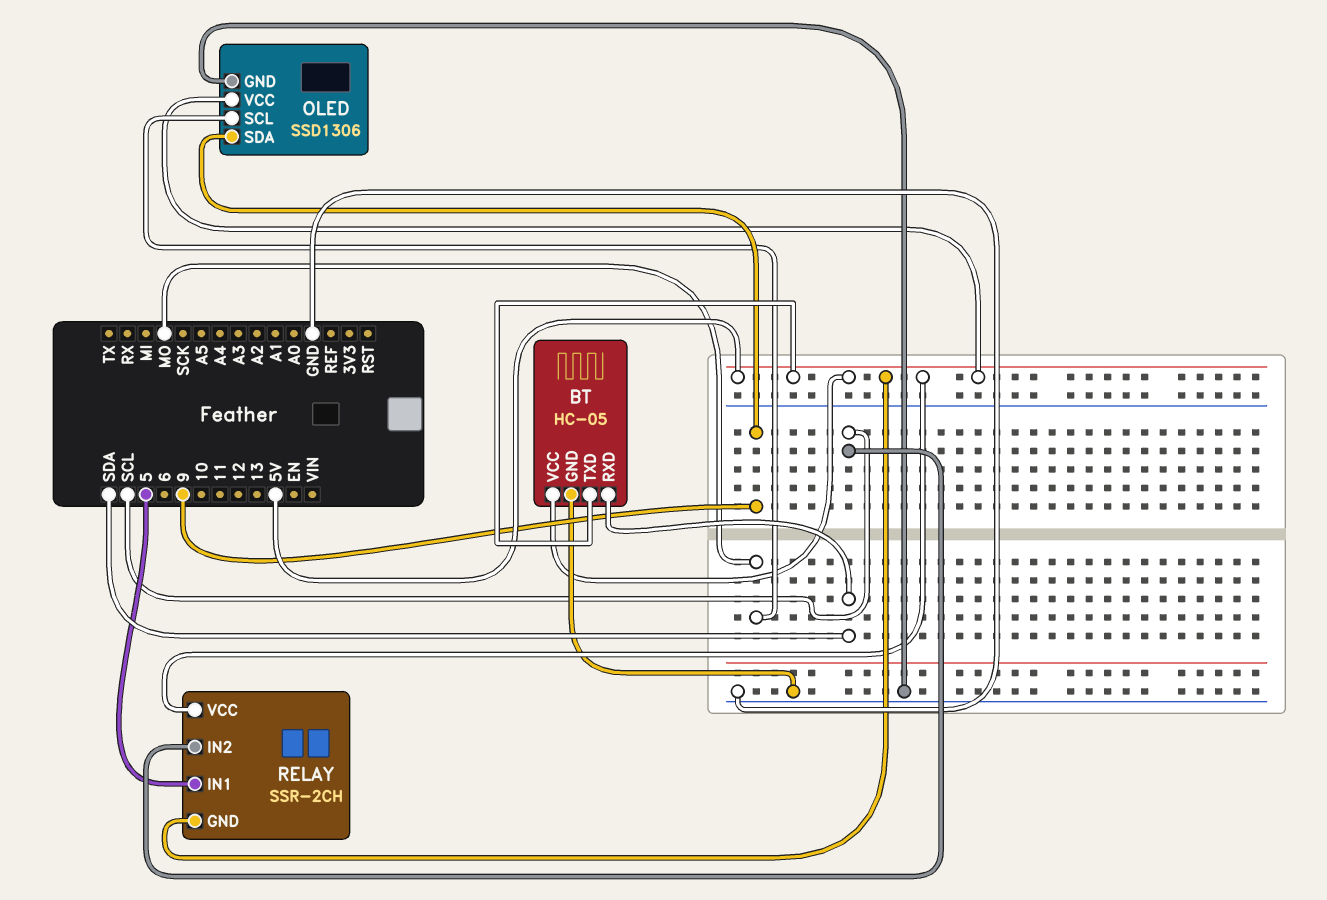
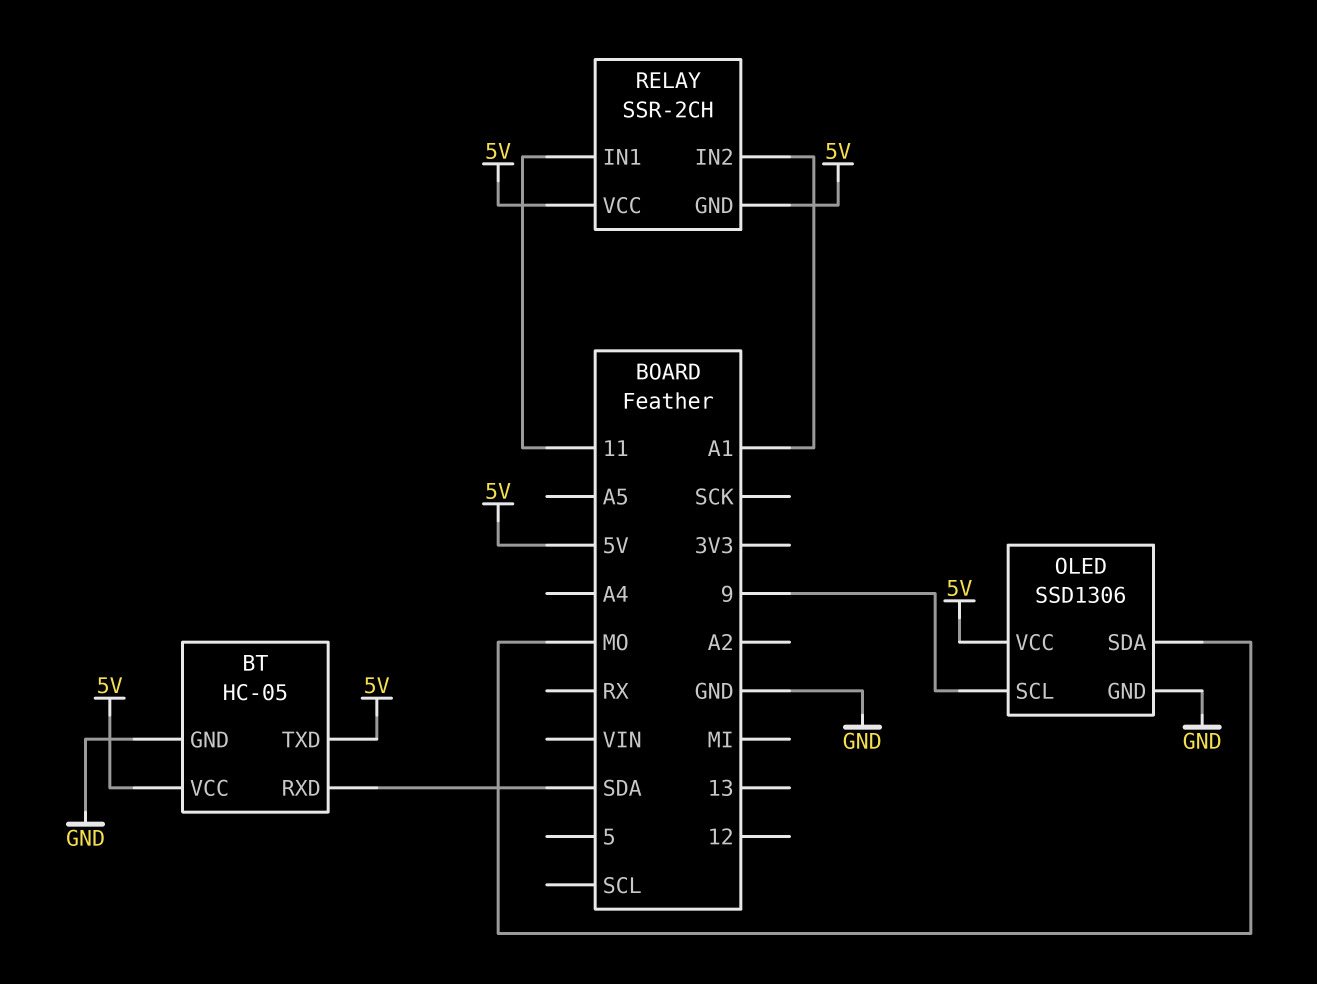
OLED pin SCL: MO -> 9
OLED pin SDA: 9 -> MO
RELAY pin IN1: 5 -> 11
RELAY pin IN2: SCL -> A1

